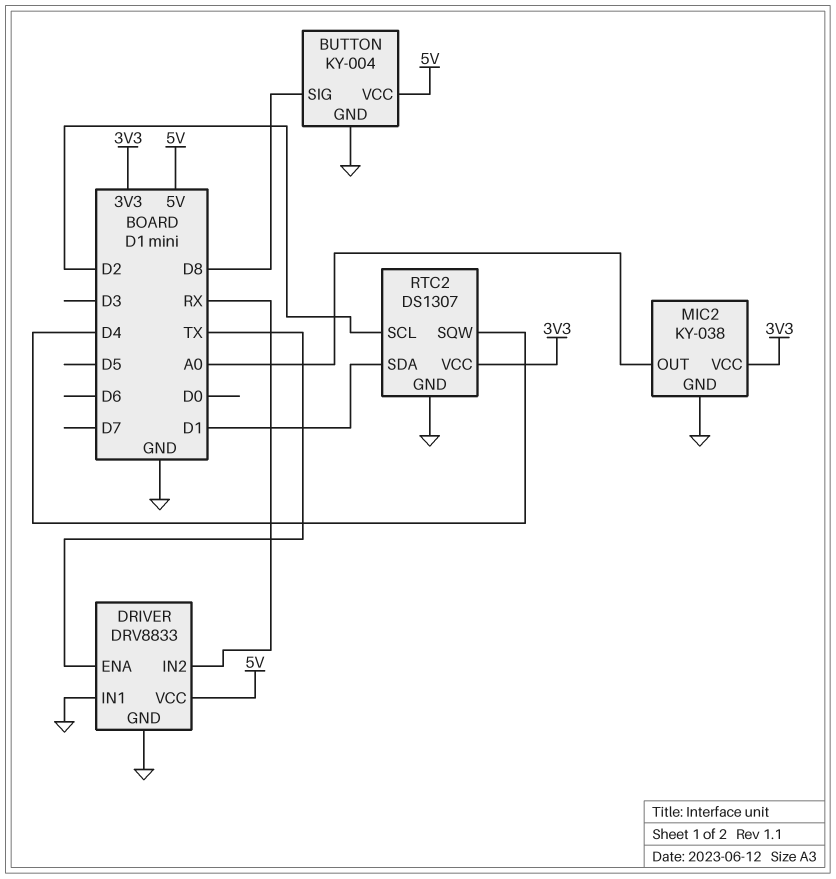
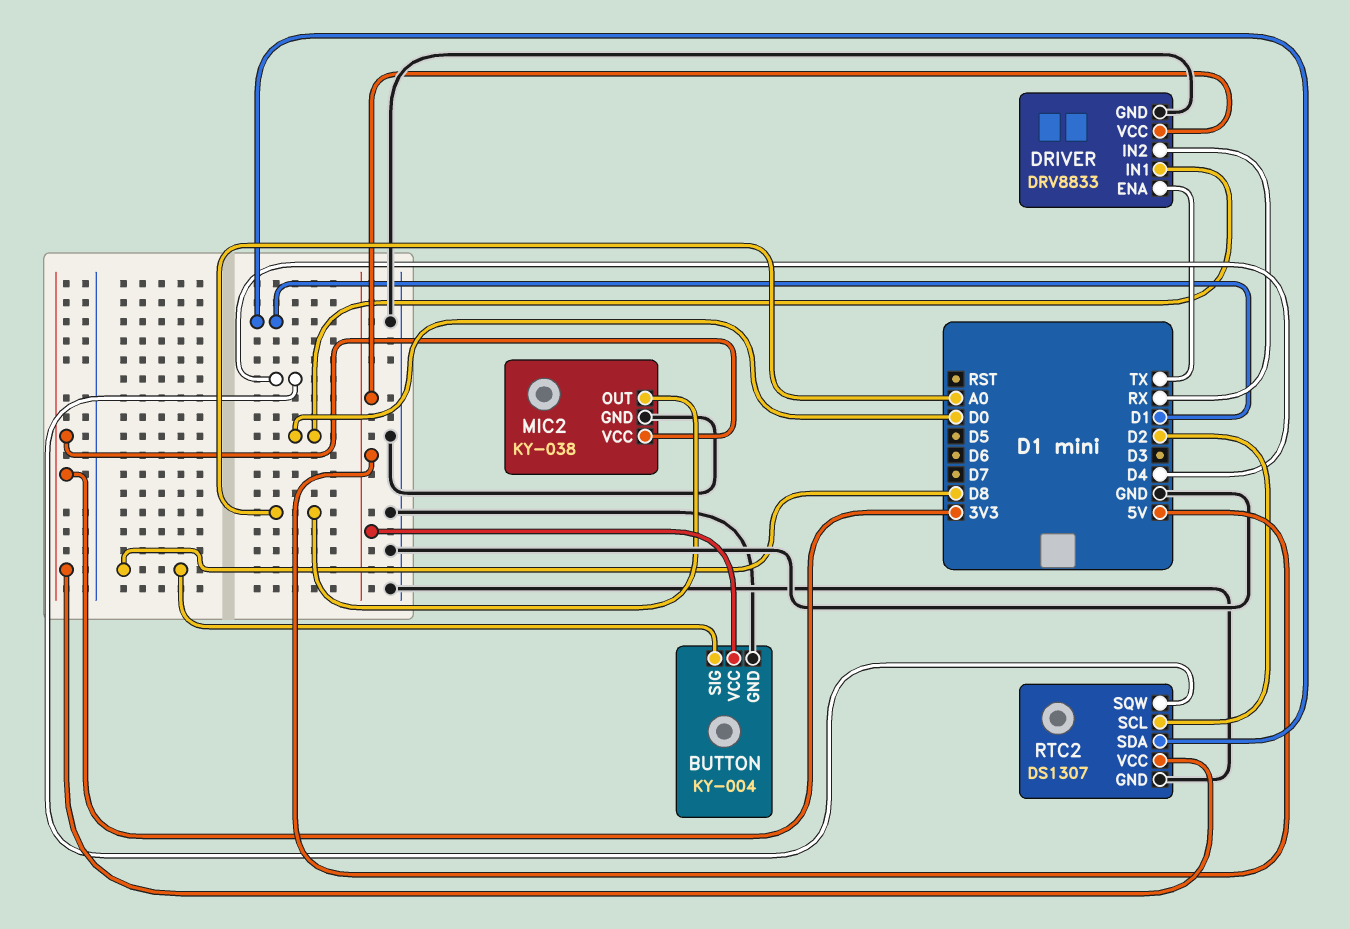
DRIVER pin IN1: GND -> D0

